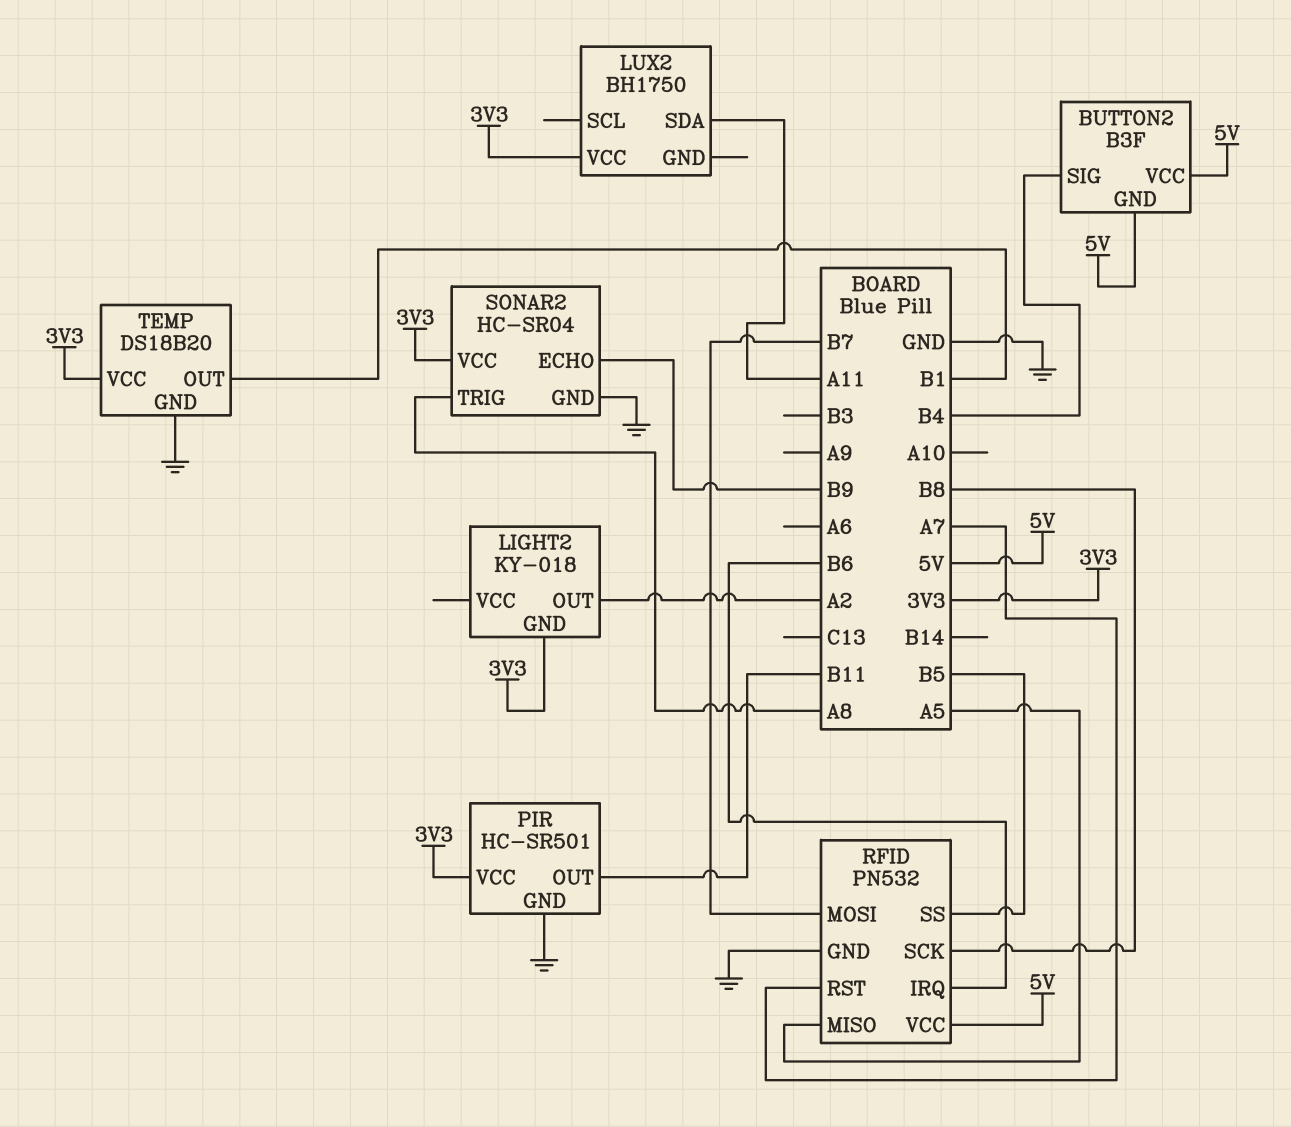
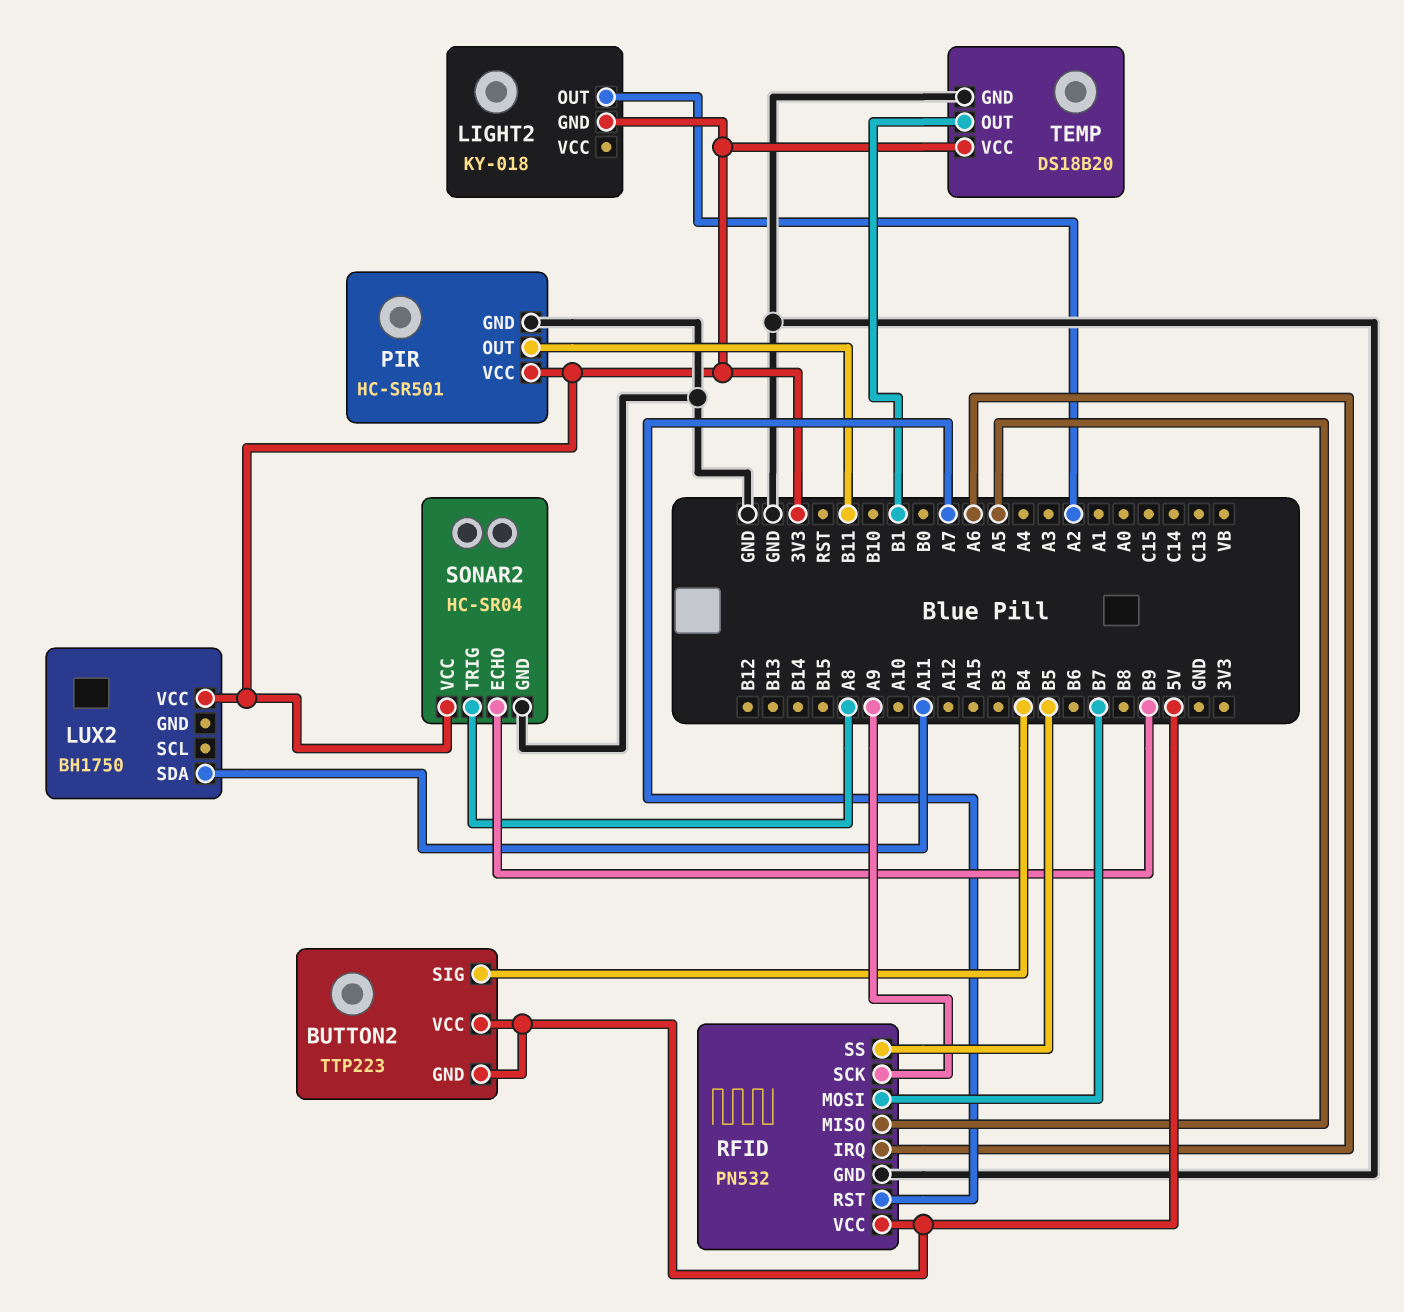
BUTTON2: B3F -> TTP223
RFID pin IRQ: B6 -> A6
RFID pin SCK: B8 -> A9

